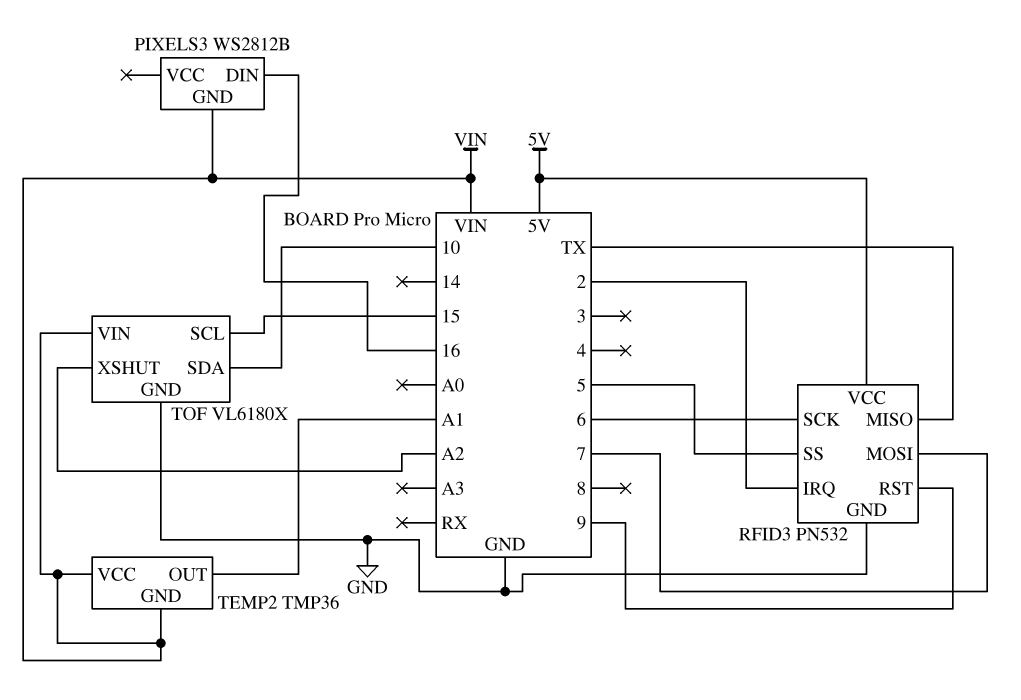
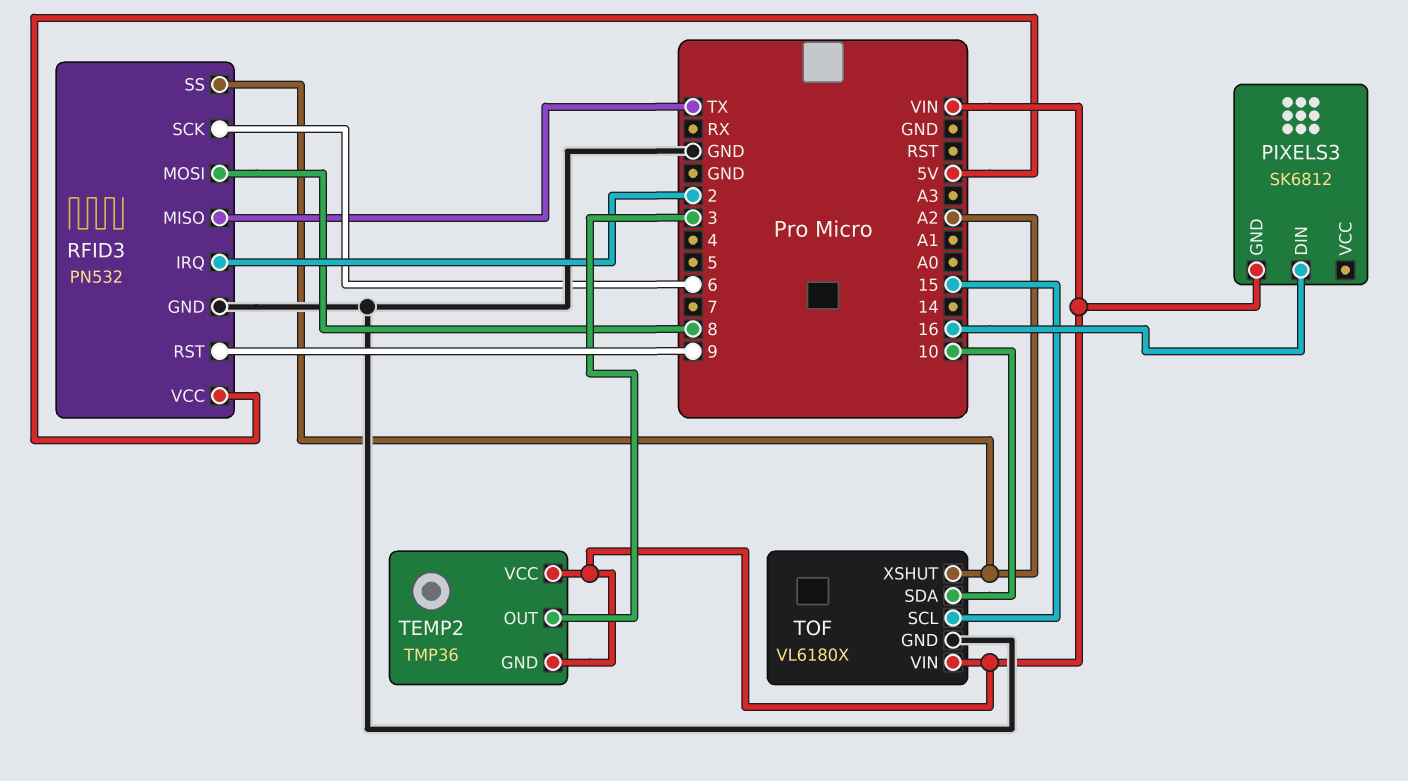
PIXELS3: WS2812B -> SK6812
RFID3 pin MOSI: 7 -> 8
RFID3 pin SS: 5 -> A2
TEMP2 pin OUT: A1 -> 3

